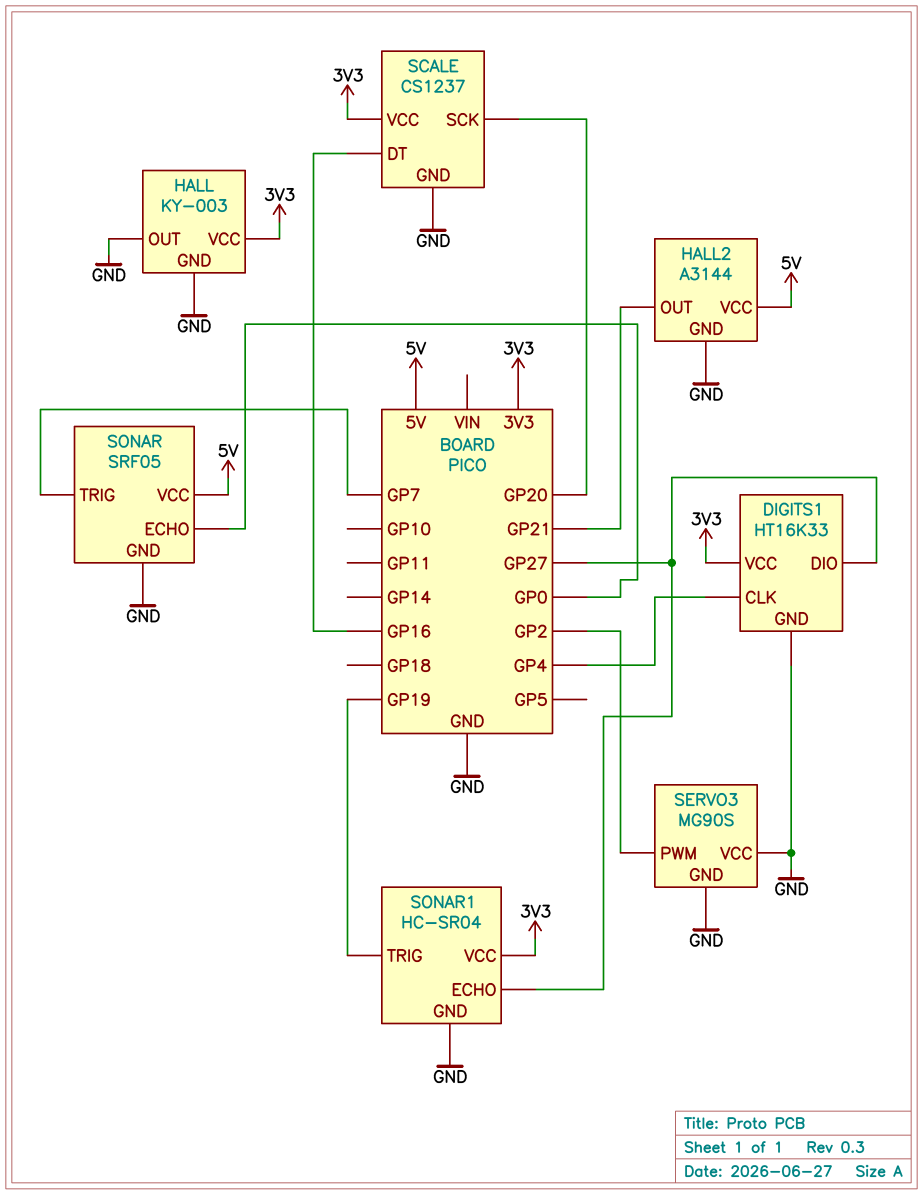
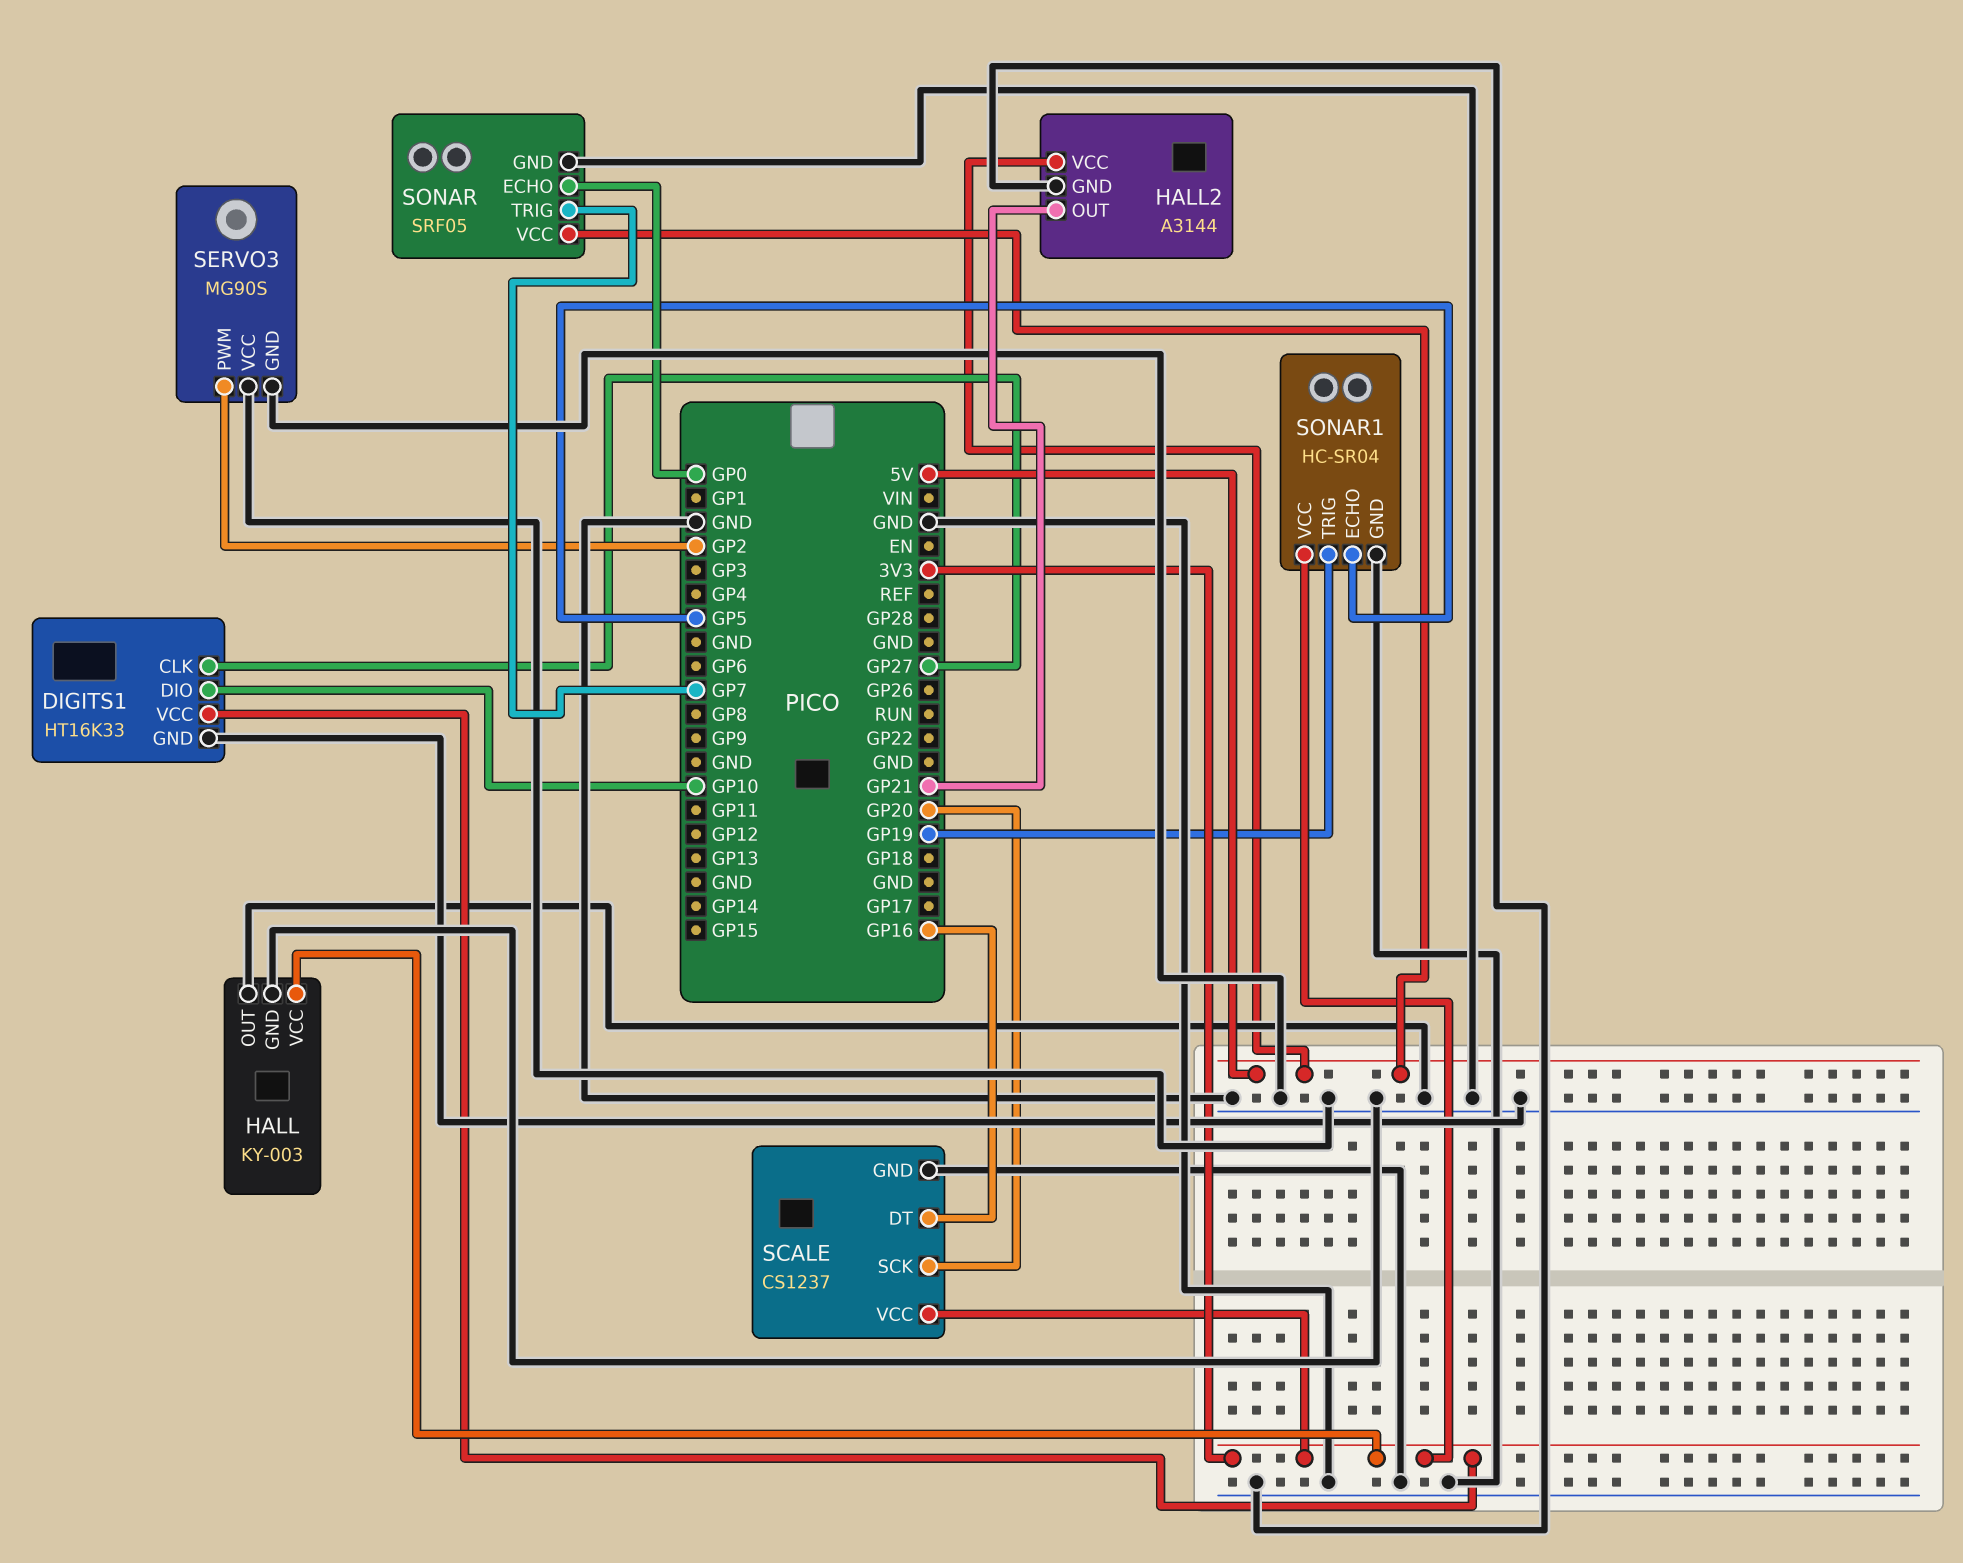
DIGITS1 pin CLK: GP4 -> GP27
DIGITS1 pin DIO: GP27 -> GP10
SONAR1 pin ECHO: GP27 -> GP5

